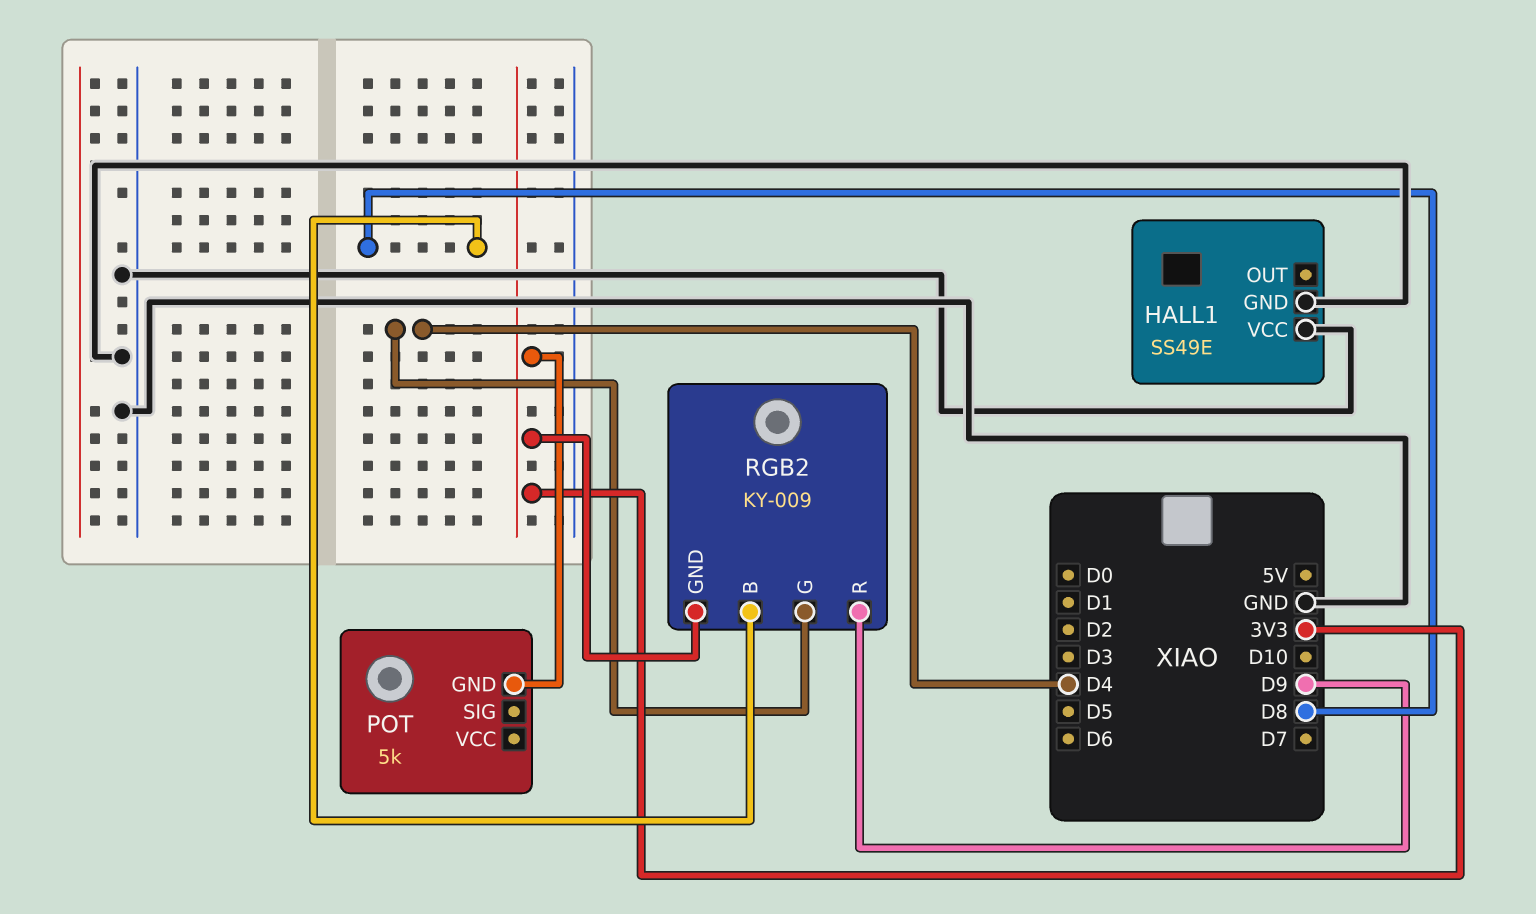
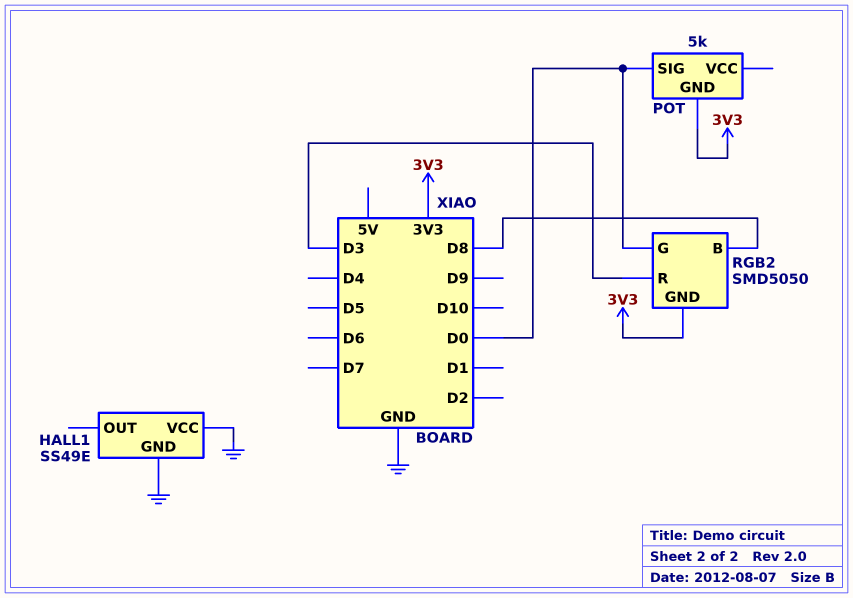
POT pin SIG: none -> D0
RGB2: KY-009 -> SMD5050
RGB2 pin G: D4 -> D0
RGB2 pin R: D9 -> D3

